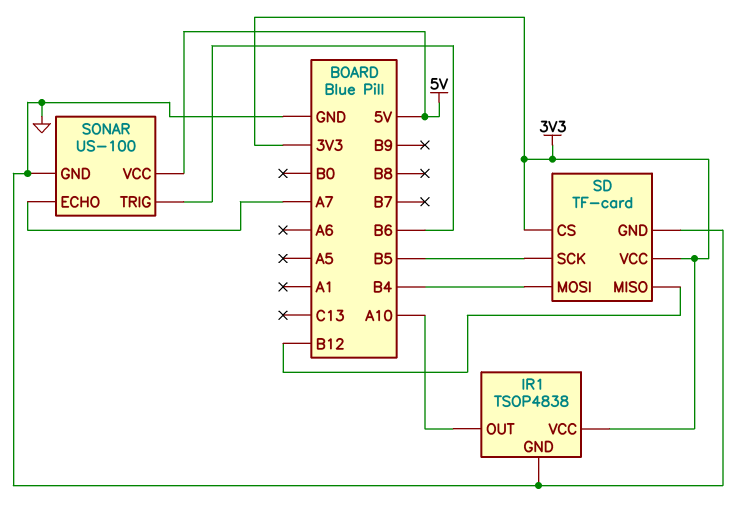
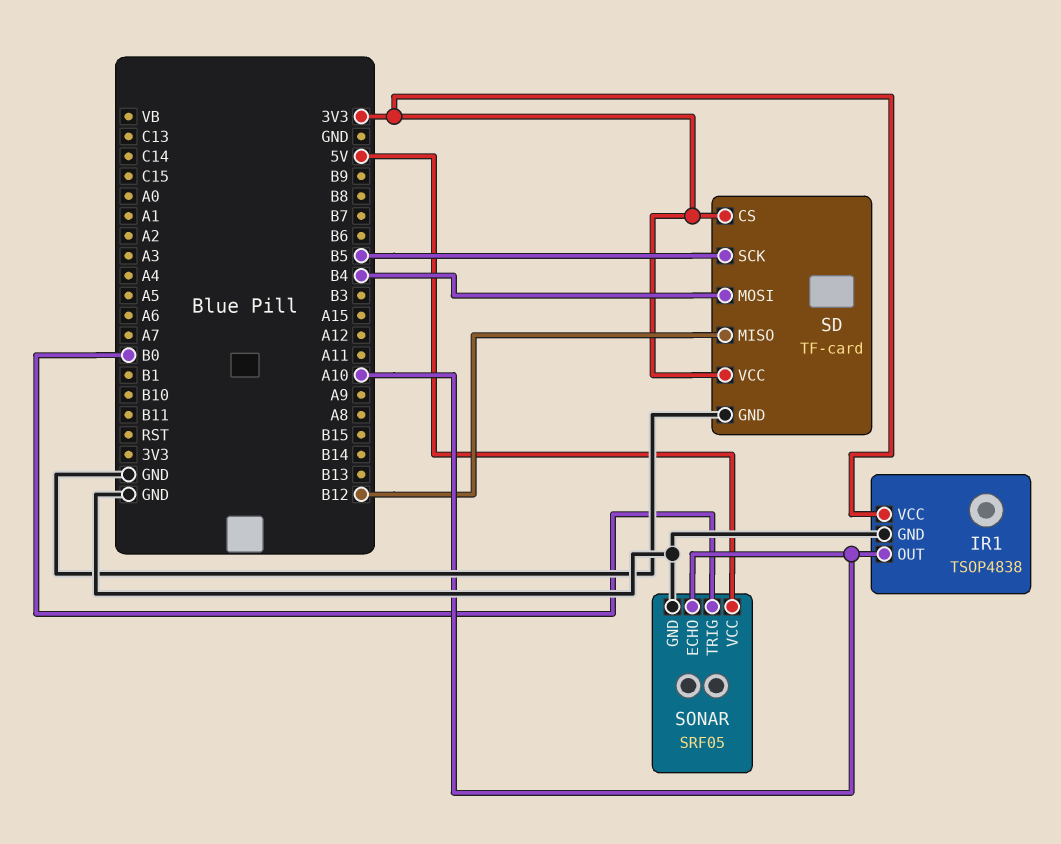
SONAR: US-100 -> SRF05
SONAR pin ECHO: A7 -> A10
SONAR pin TRIG: B6 -> B0

